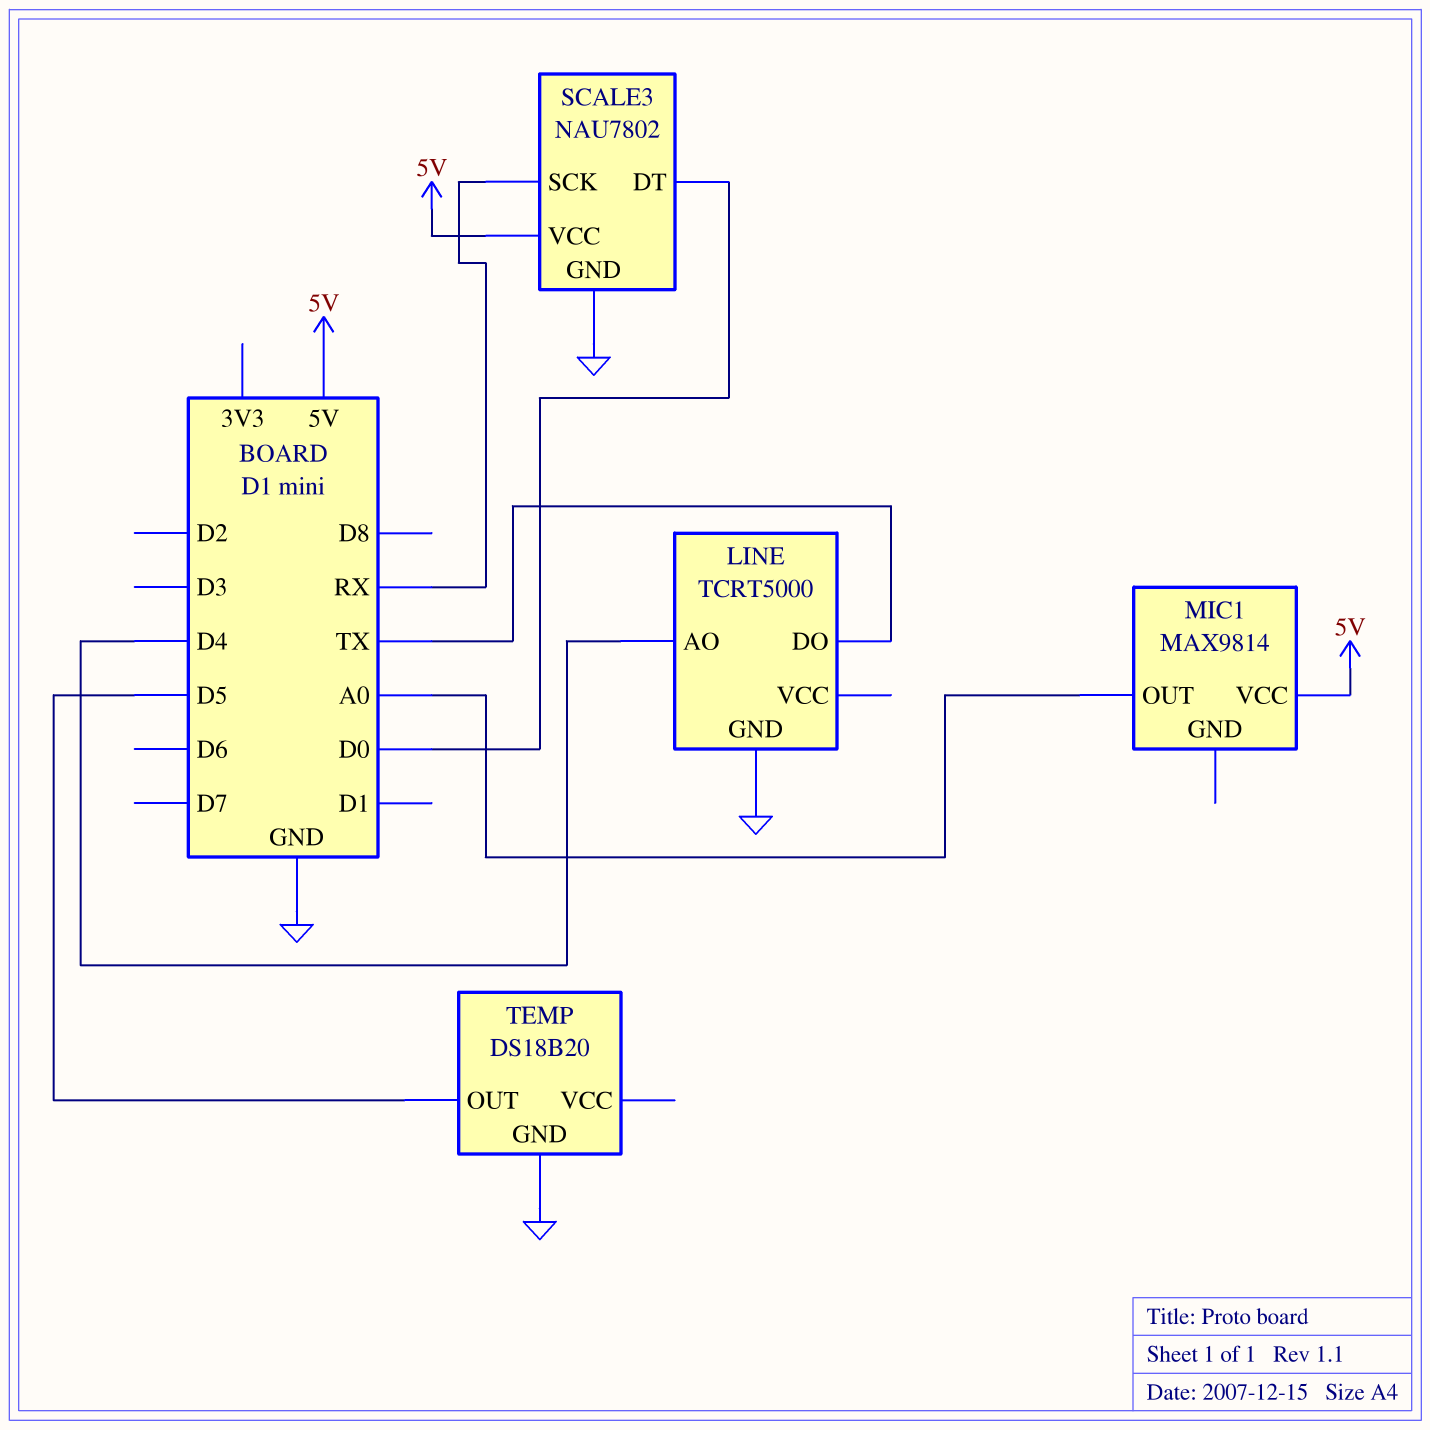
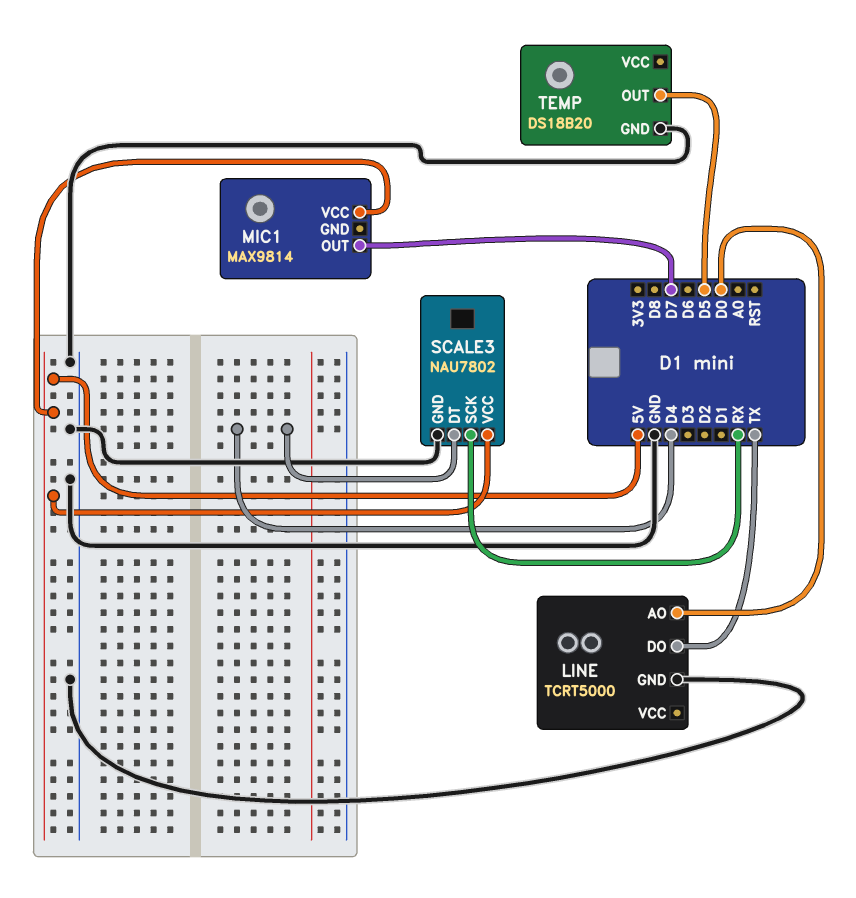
LINE pin AO: D4 -> D0
MIC1 pin OUT: A0 -> D7
SCALE3 pin DT: D0 -> D4

